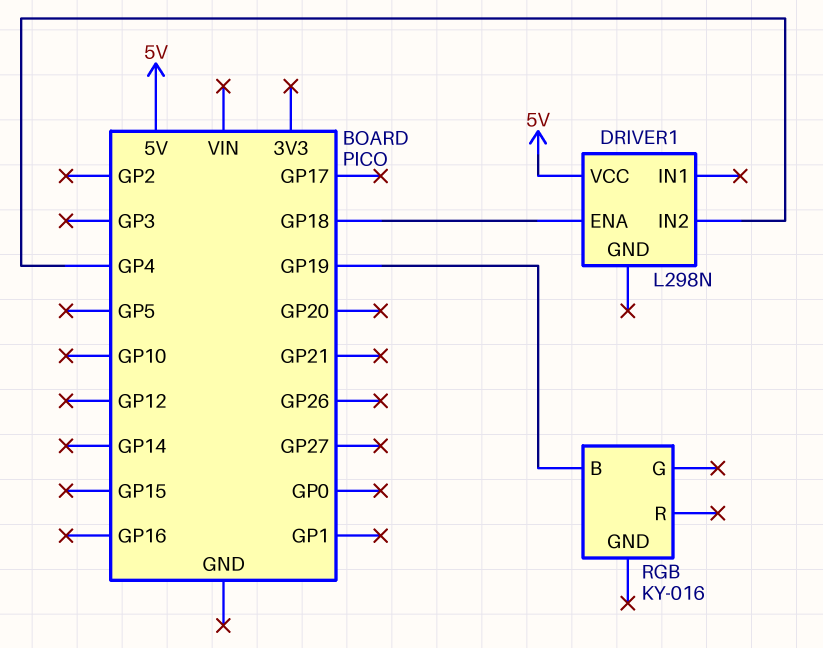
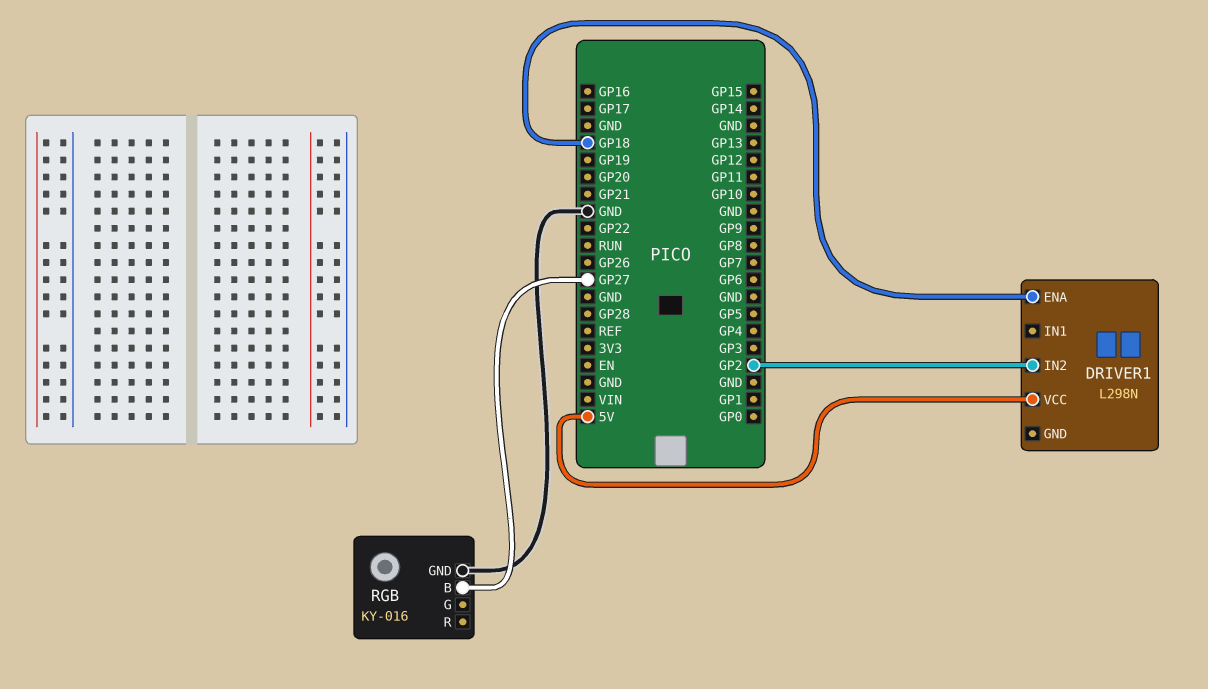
DRIVER1 pin IN2: GP4 -> GP2
RGB pin B: GP19 -> GP27
RGB pin GND: none -> GND

